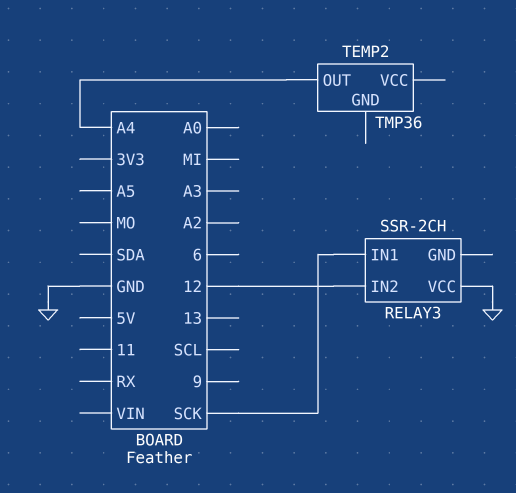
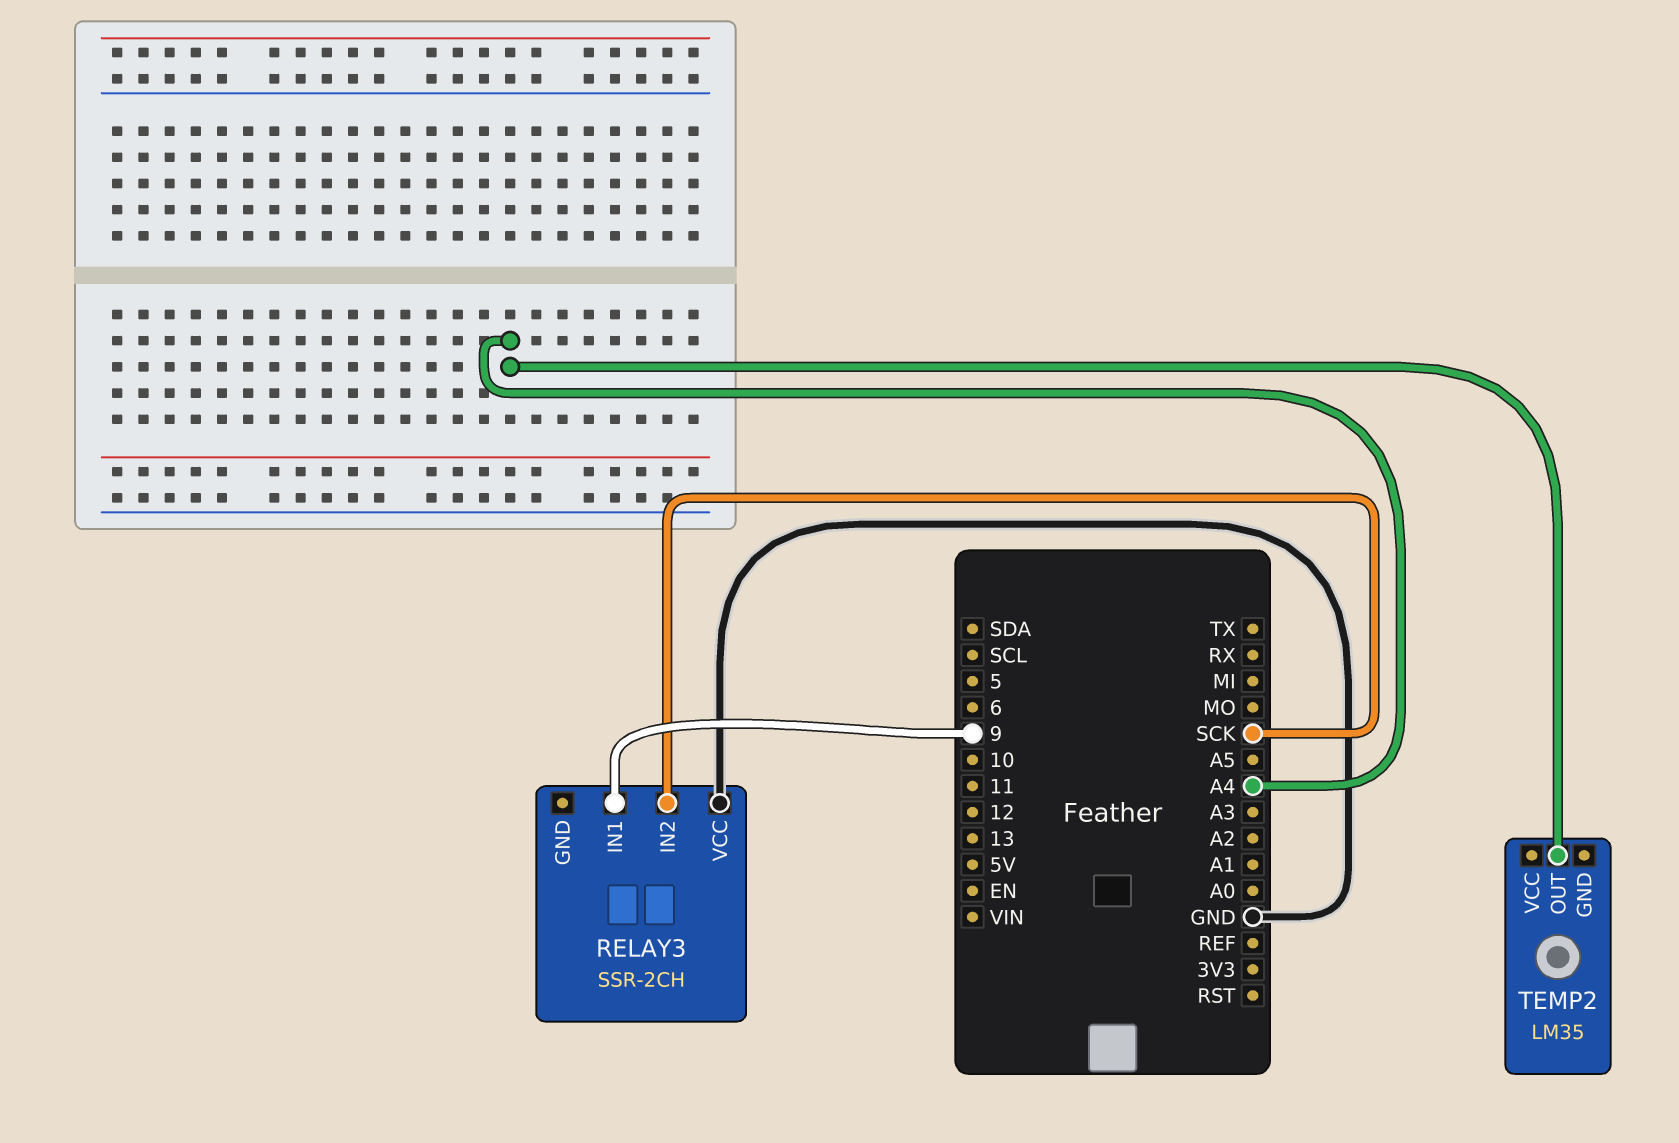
RELAY3 pin IN1: SCK -> 9
RELAY3 pin IN2: 12 -> SCK
TEMP2: TMP36 -> LM35

